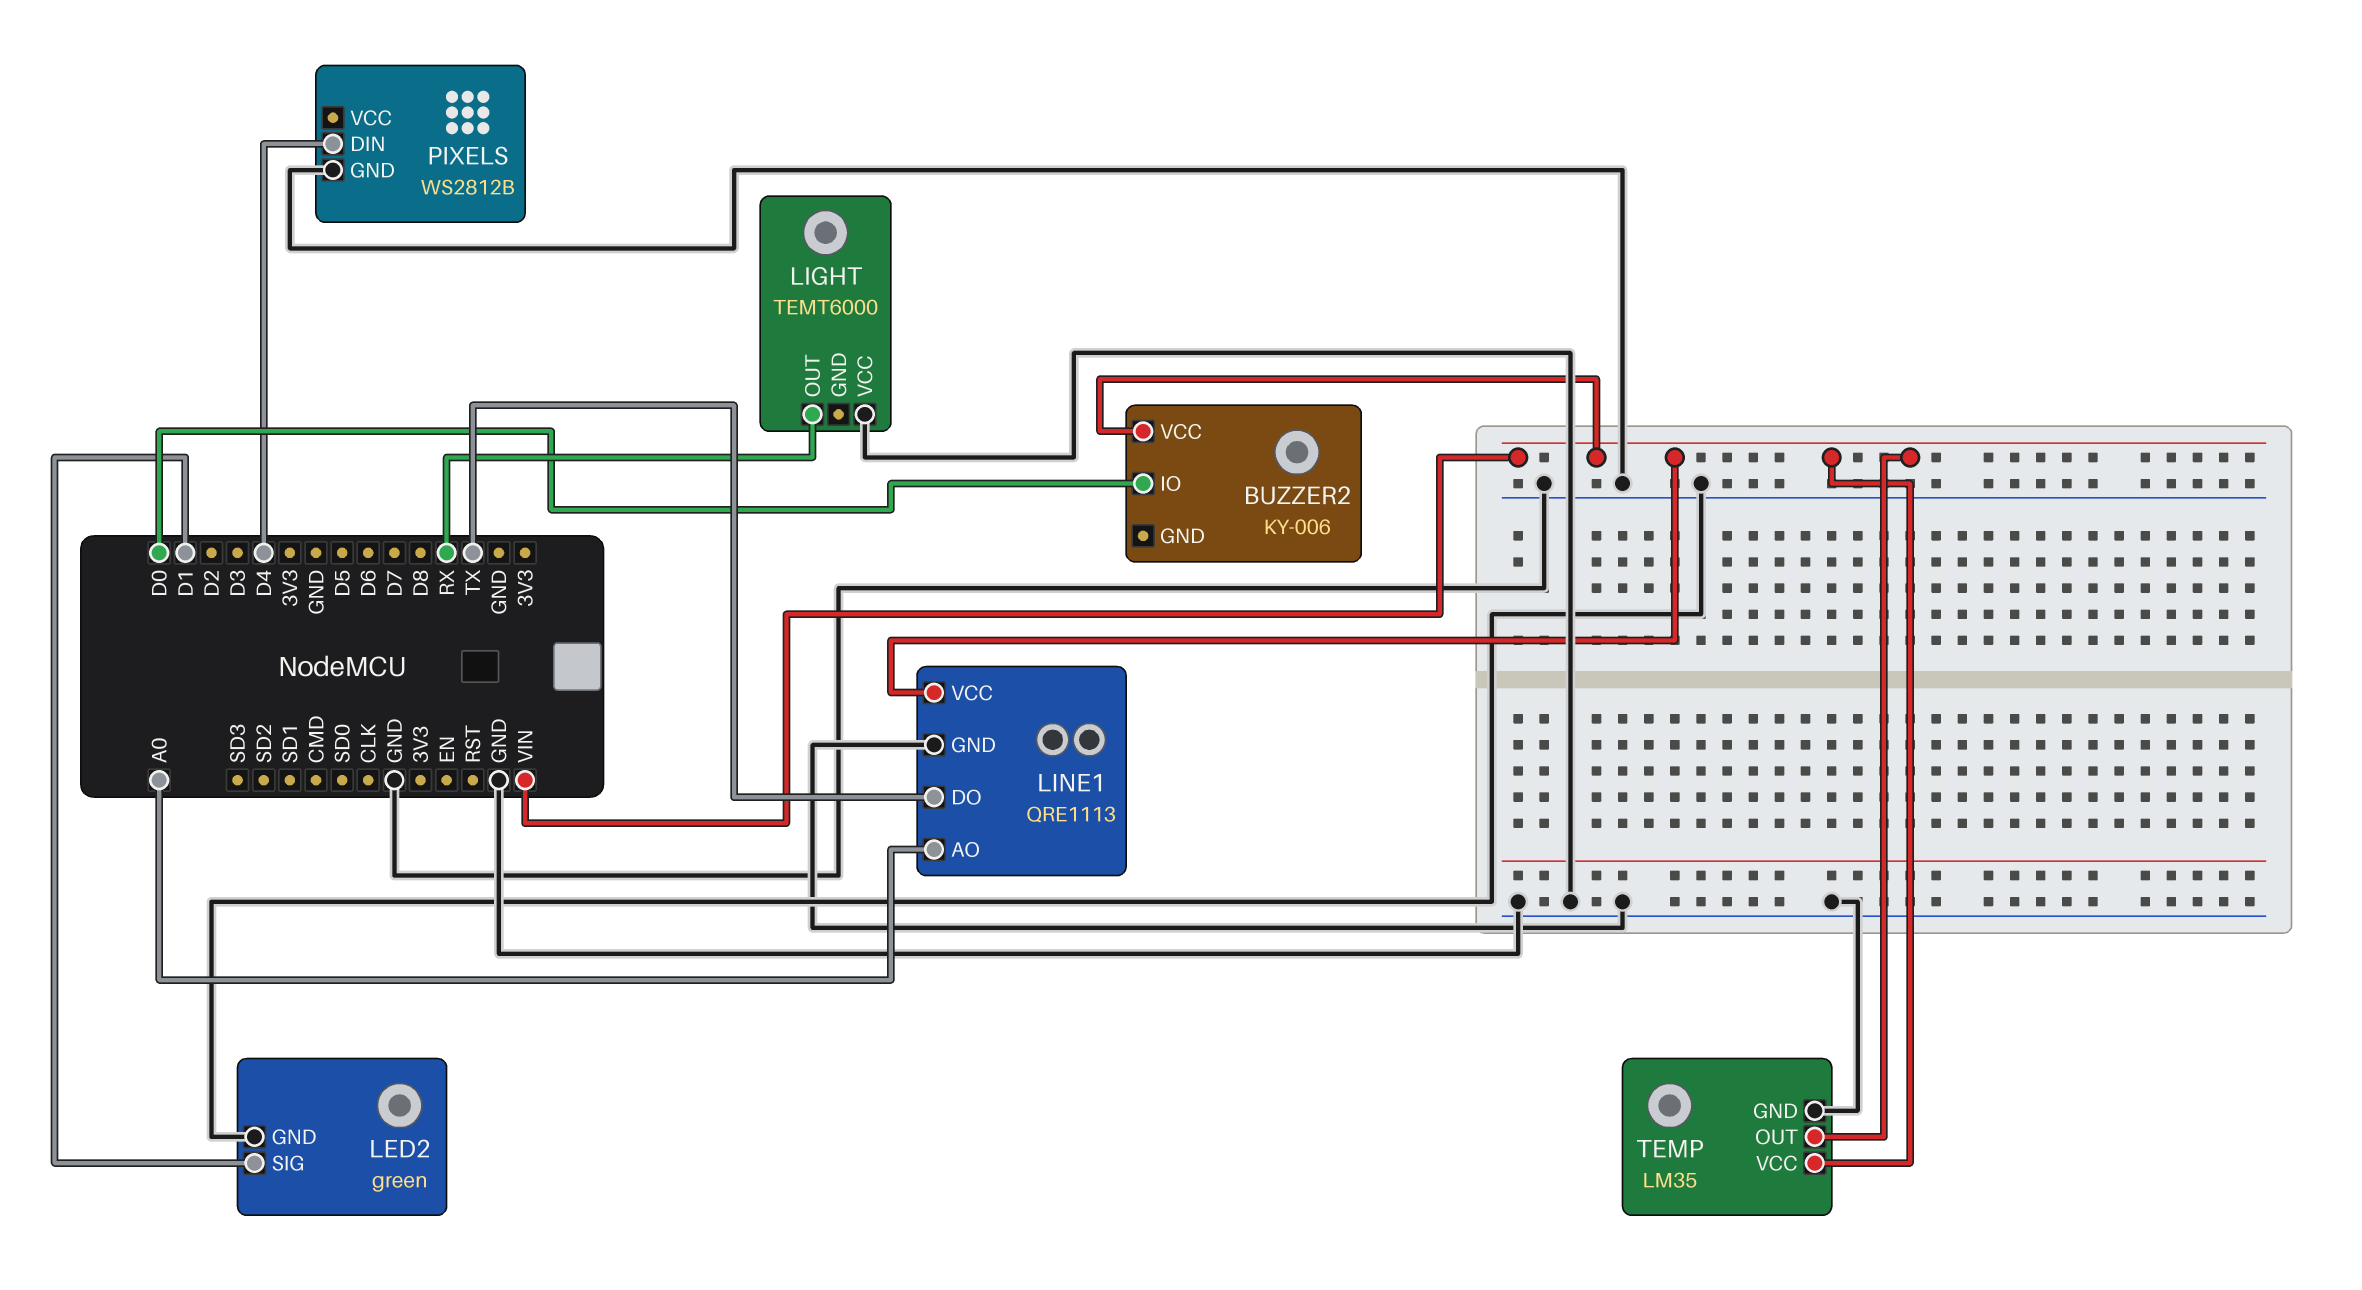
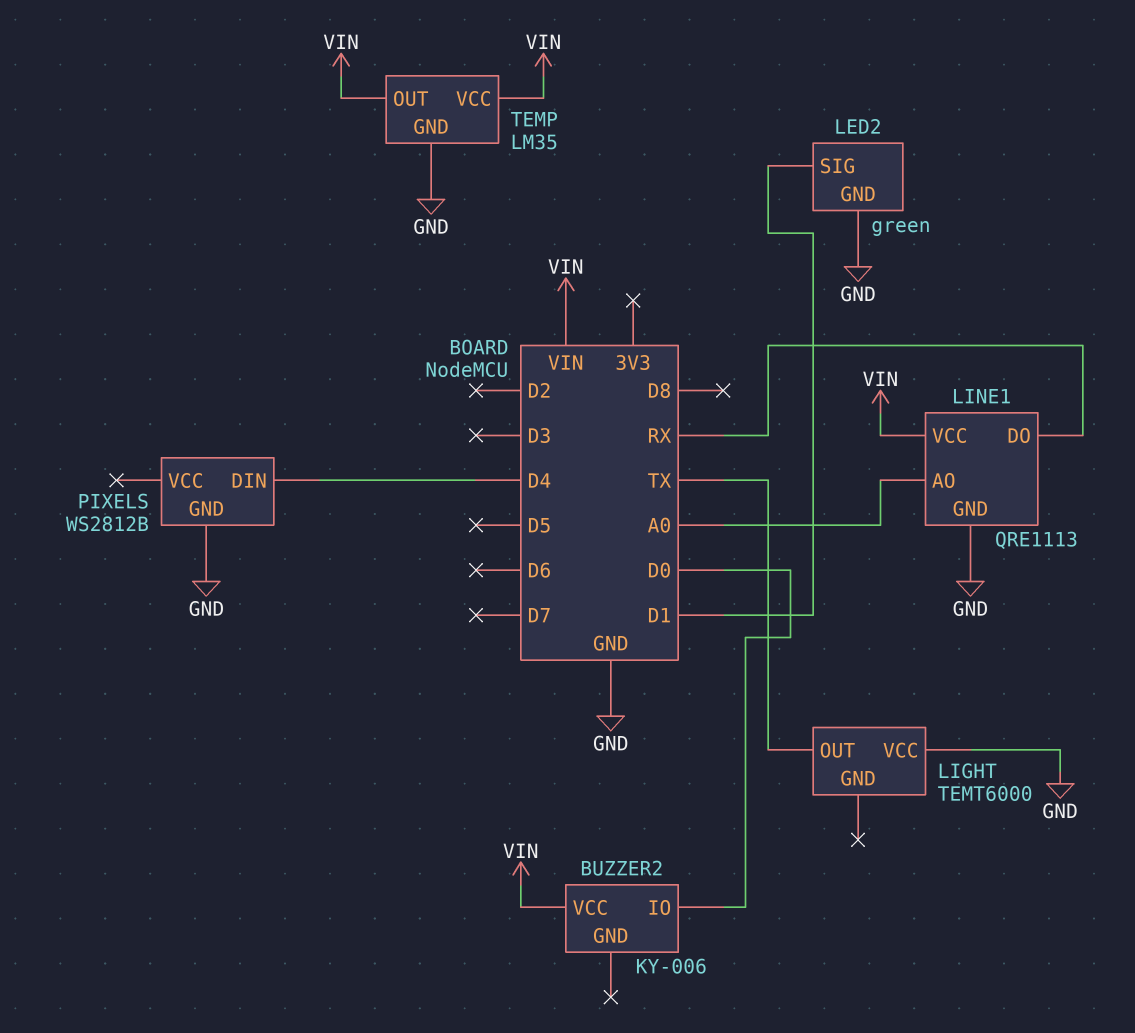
LIGHT pin OUT: RX -> TX
LINE1 pin DO: TX -> RX

